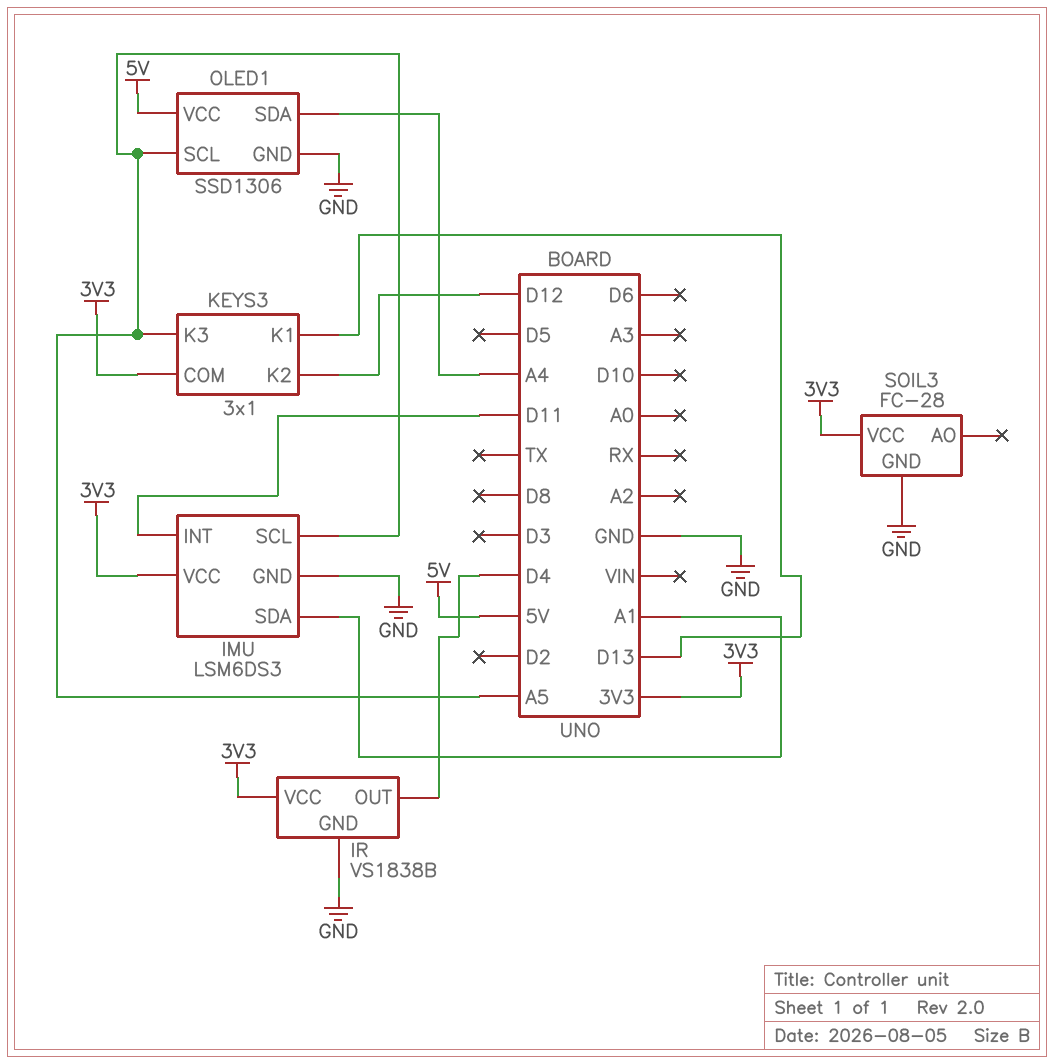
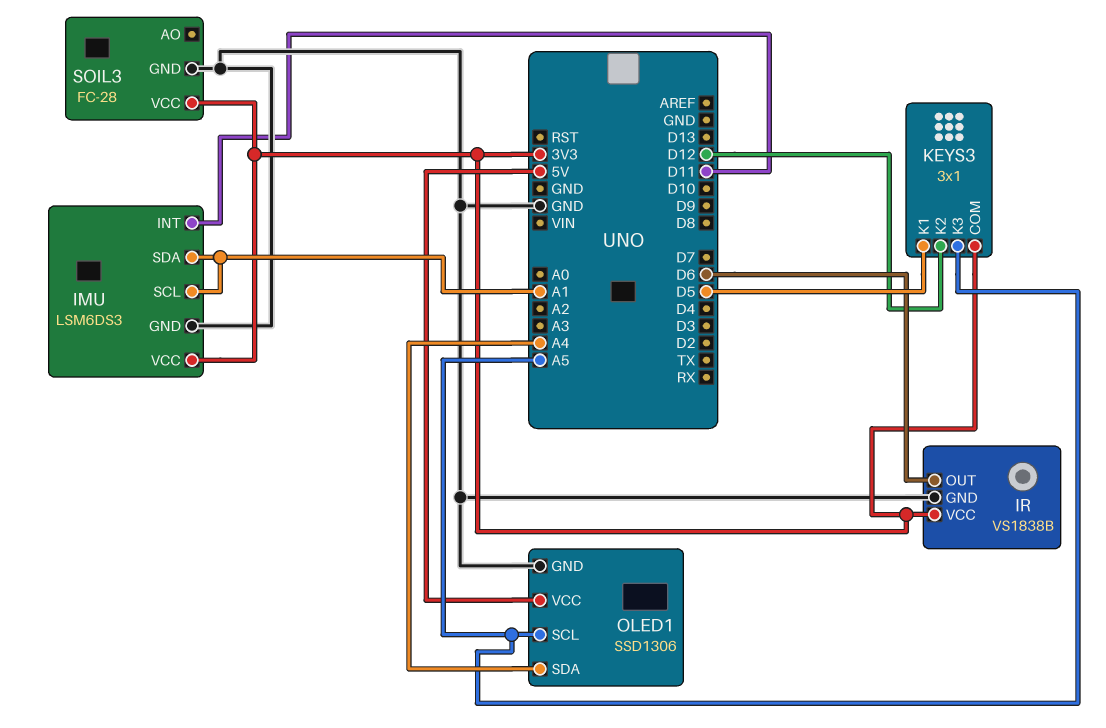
IMU pin SCL: A5 -> A1
IR pin OUT: D4 -> D6
KEYS3 pin K1: D13 -> D5

